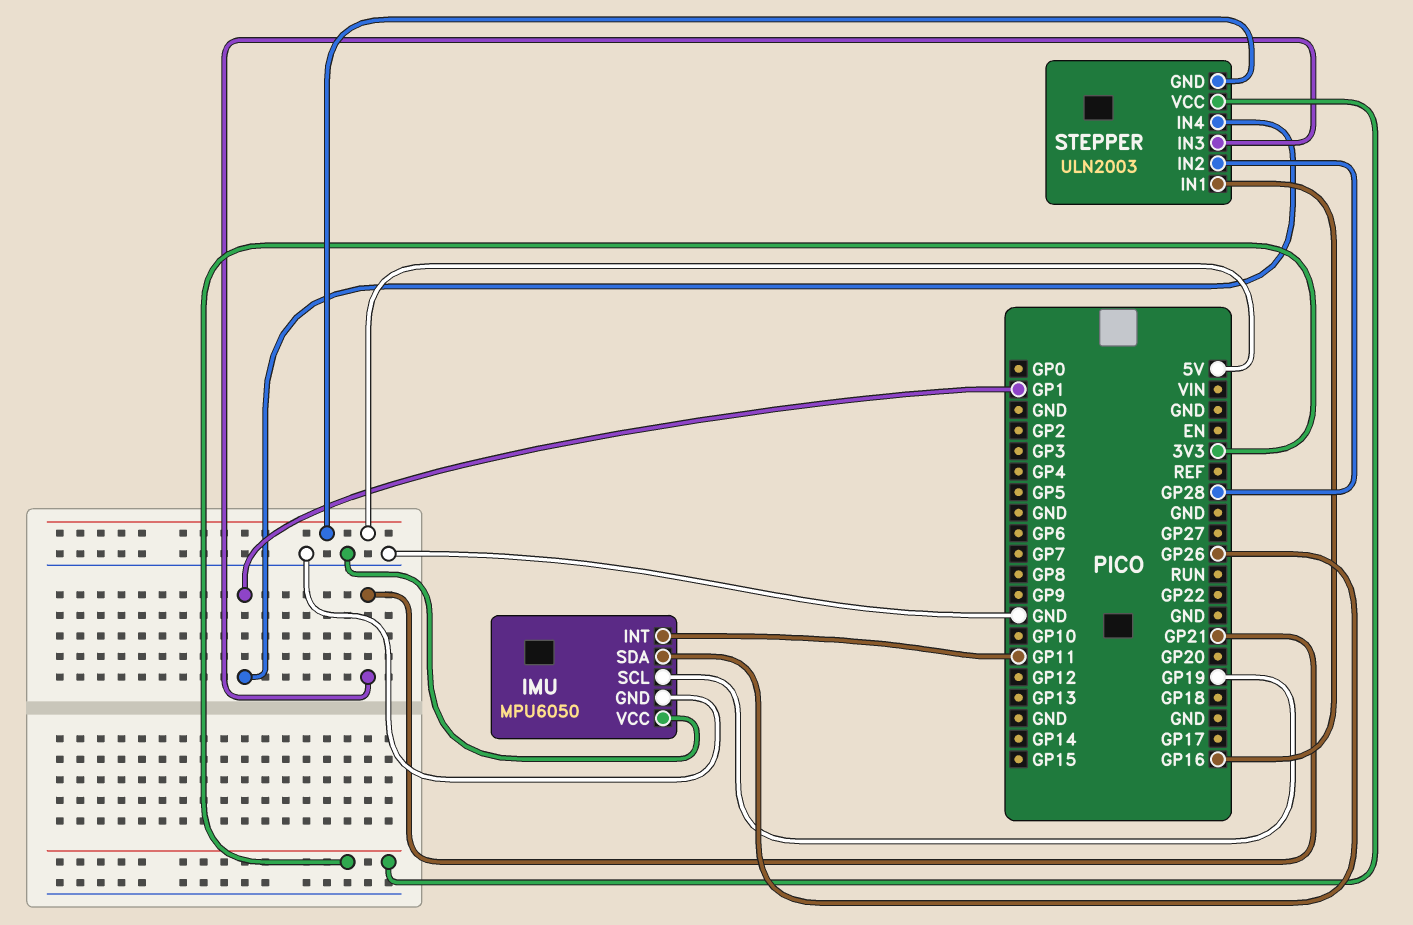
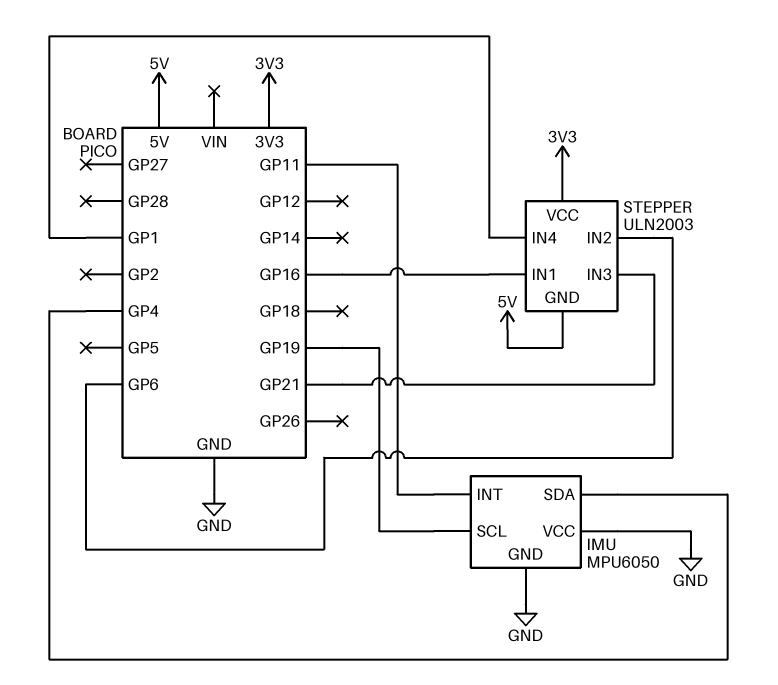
IMU pin SDA: GP26 -> GP4
STEPPER pin IN2: GP28 -> GP6

